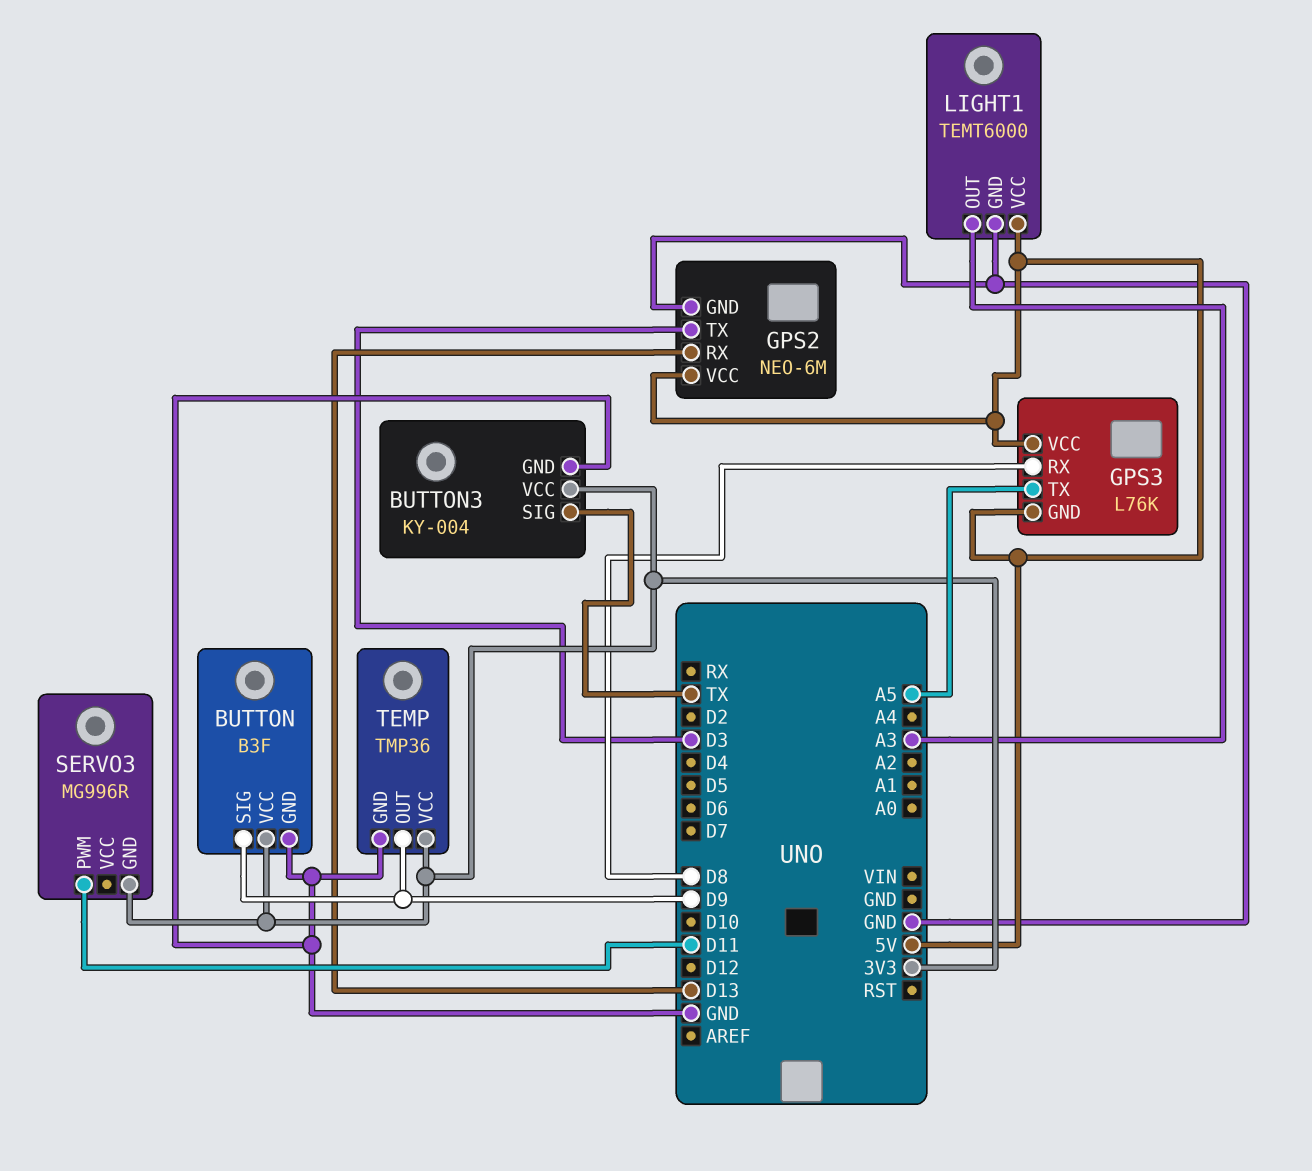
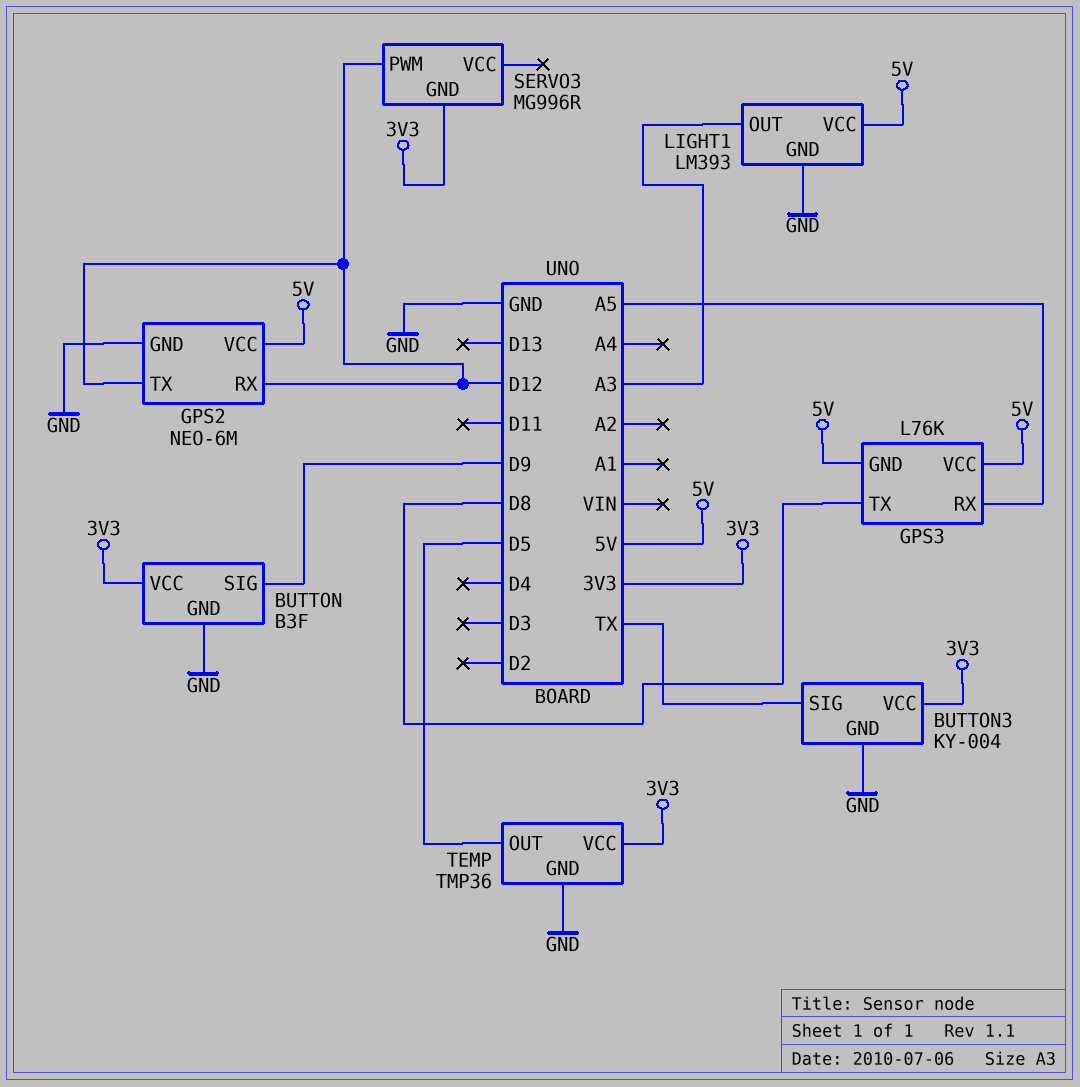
GPS2 pin RX: D13 -> D12
GPS2 pin TX: D3 -> D12
GPS3 pin RX: D8 -> A5
GPS3 pin TX: A5 -> D8
LIGHT1: TEMT6000 -> LM393
SERVO3 pin PWM: D11 -> D12
TEMP pin OUT: D9 -> D5

